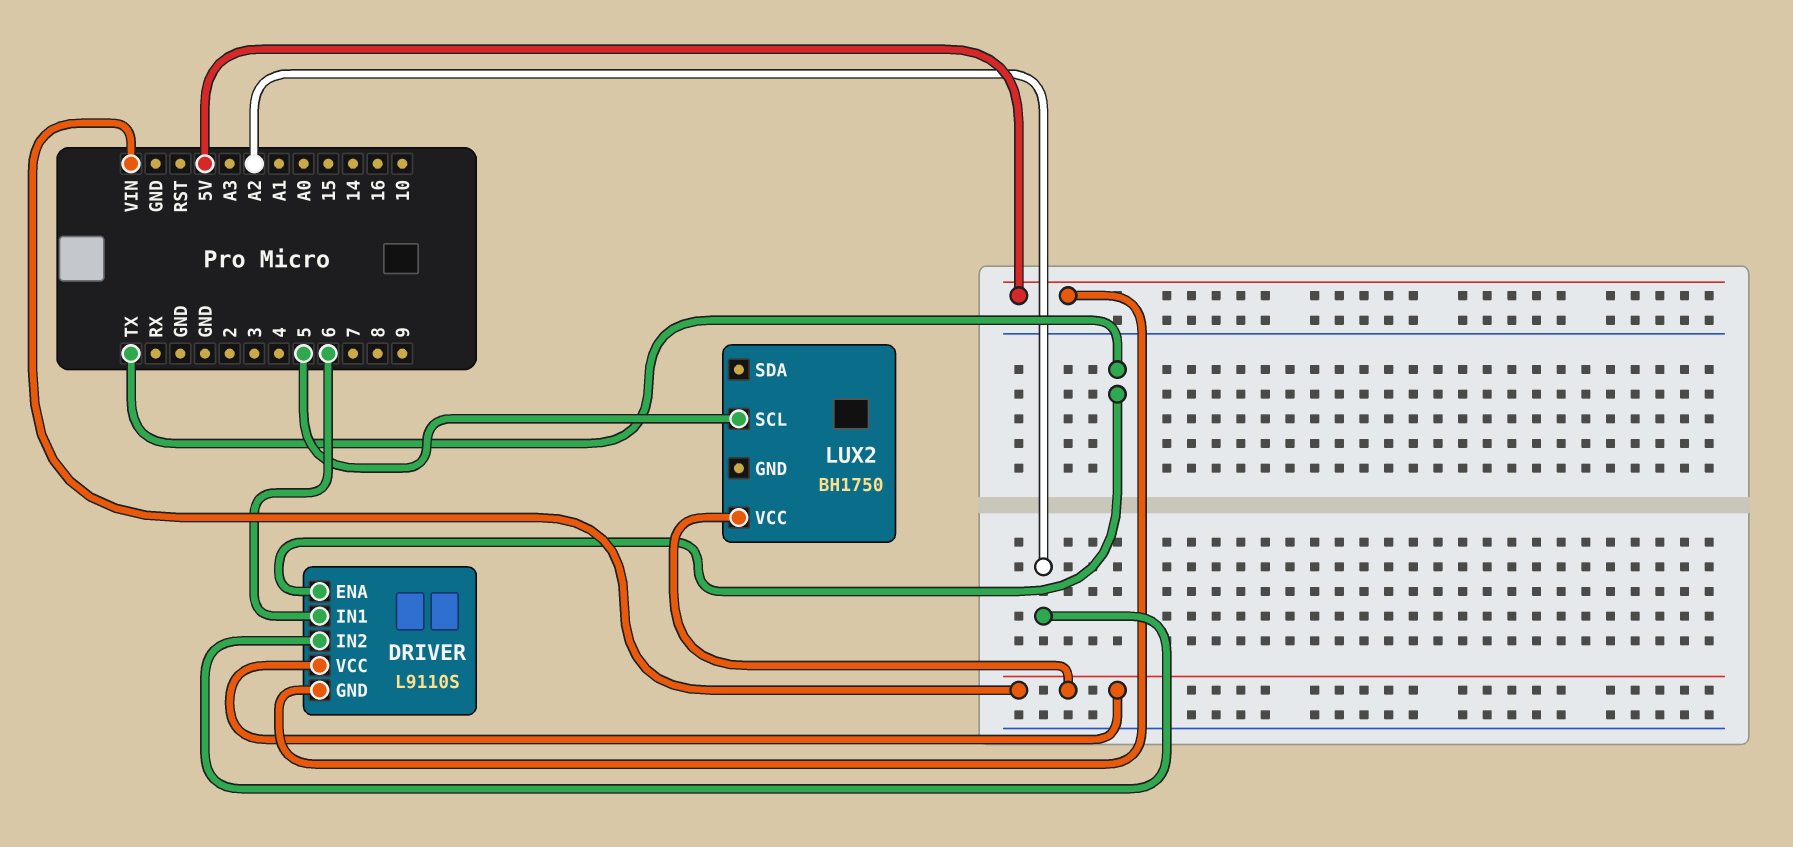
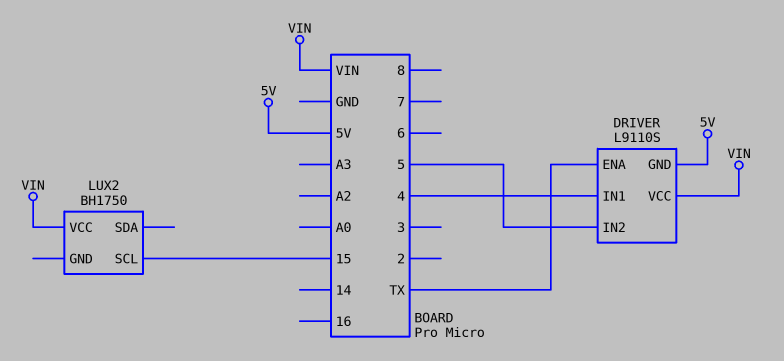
DRIVER pin IN1: 6 -> 4
DRIVER pin IN2: A2 -> 5
LUX2 pin SCL: 5 -> 15

